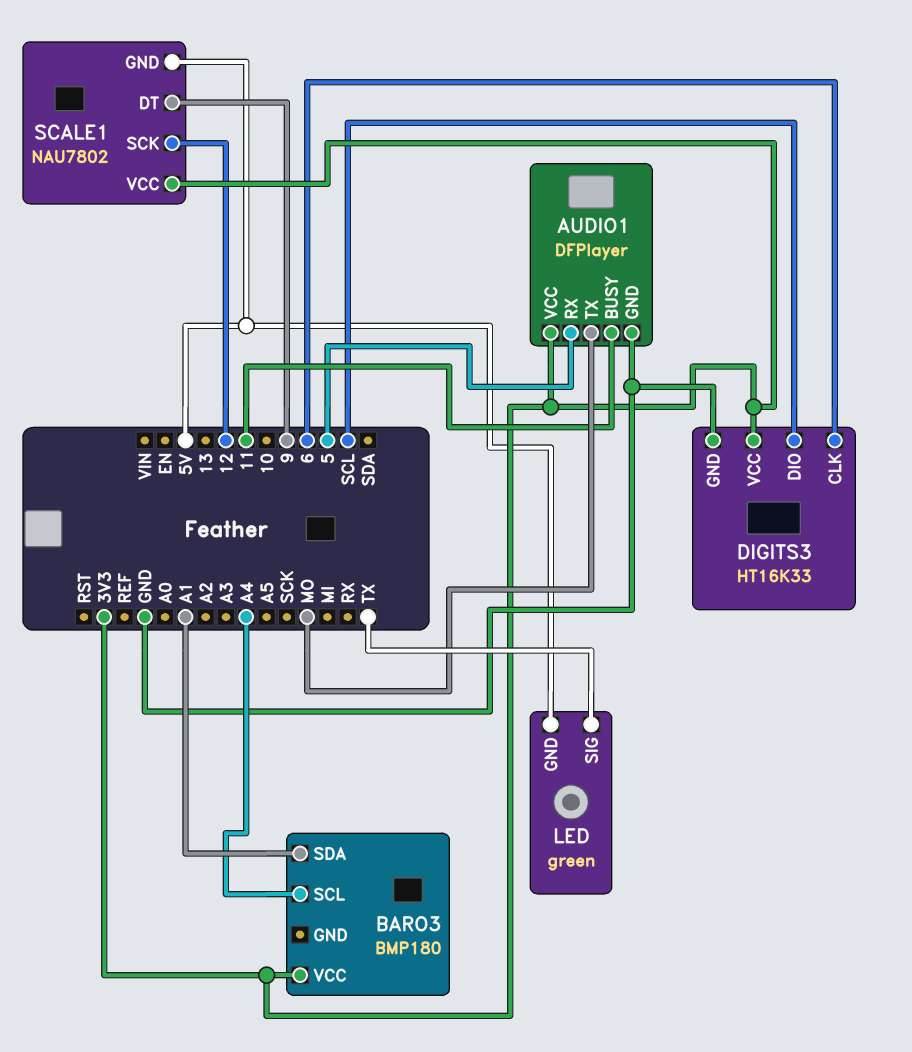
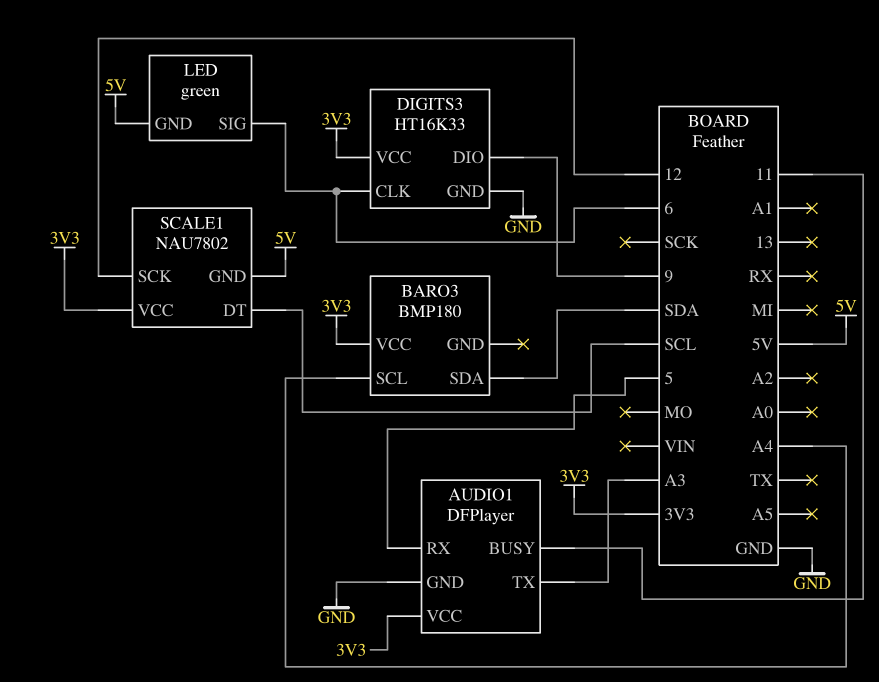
AUDIO1 pin TX: MO -> A3
BARO3 pin SDA: A1 -> SDA
DIGITS3 pin DIO: SCL -> 9
LED pin SIG: TX -> 6
SCALE1 pin DT: 9 -> SCL

